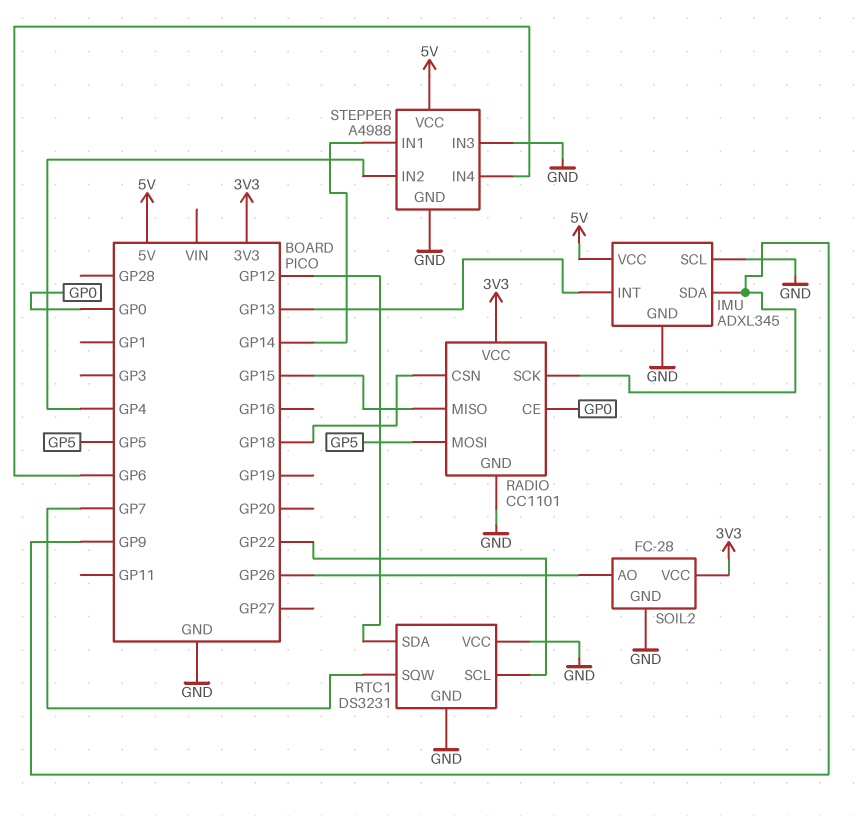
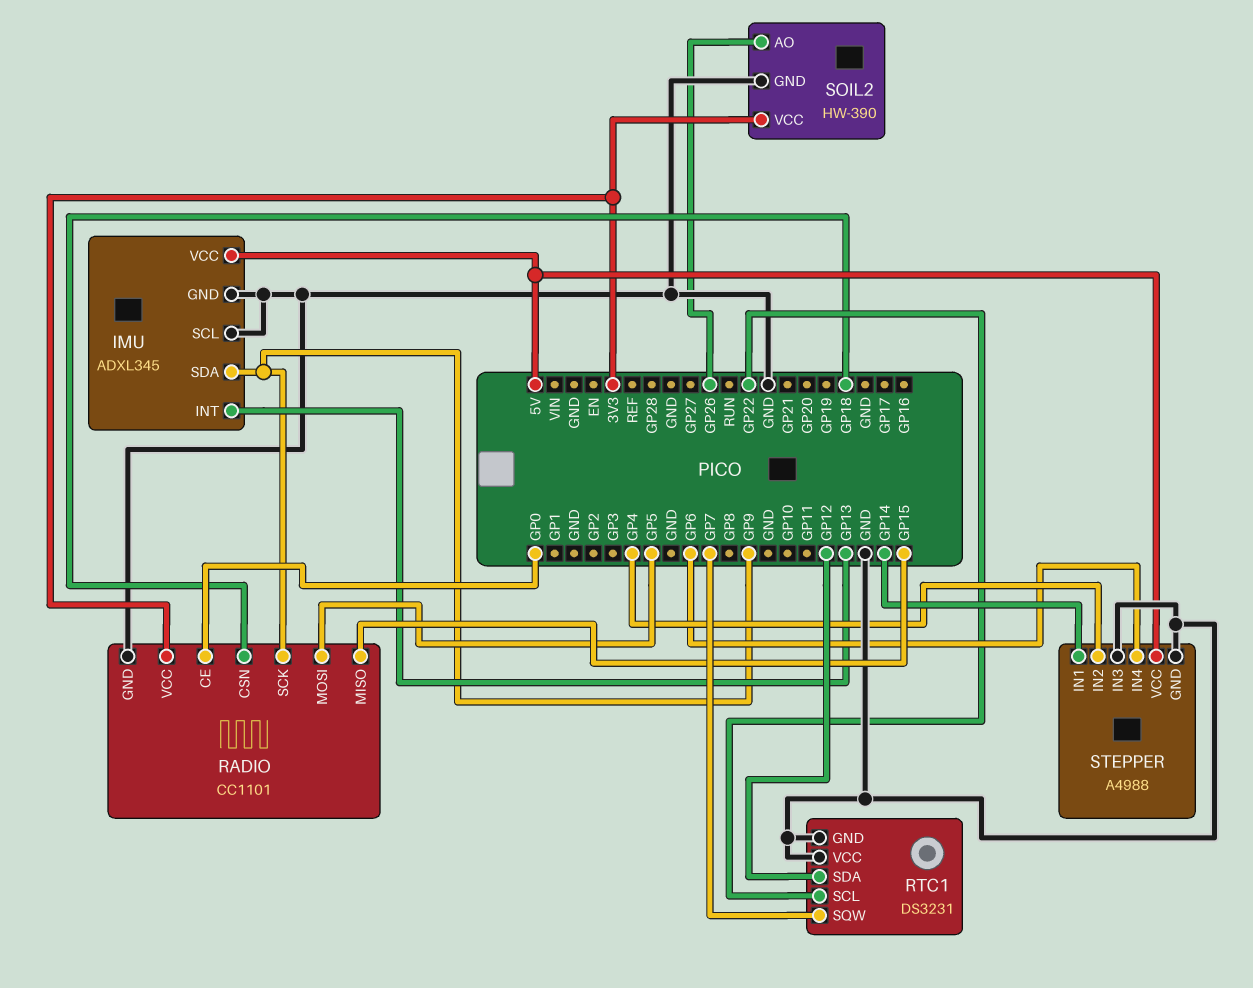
SOIL2: FC-28 -> HW-390

